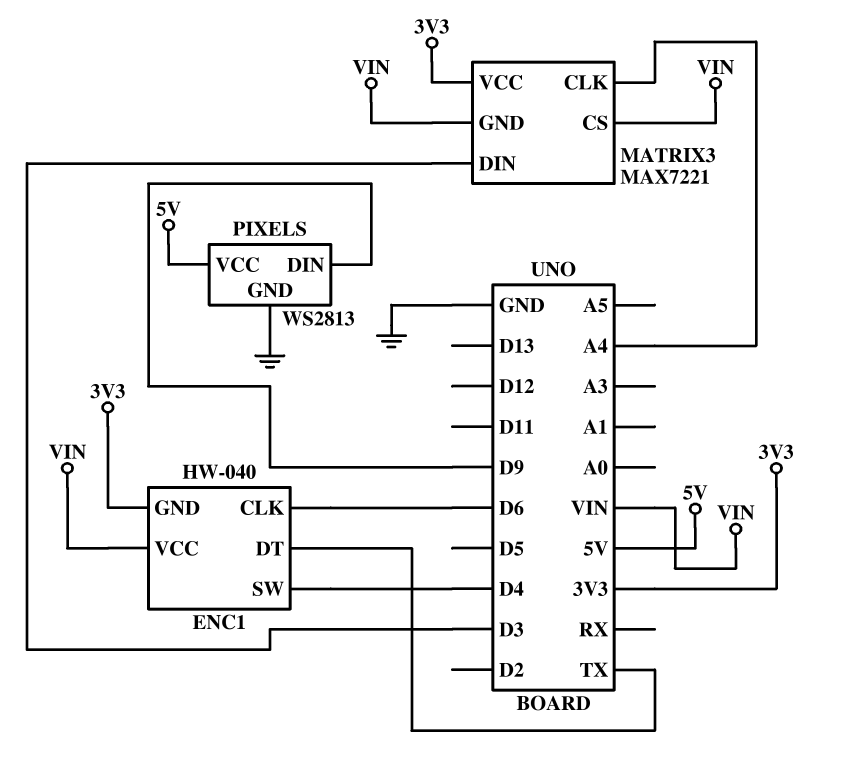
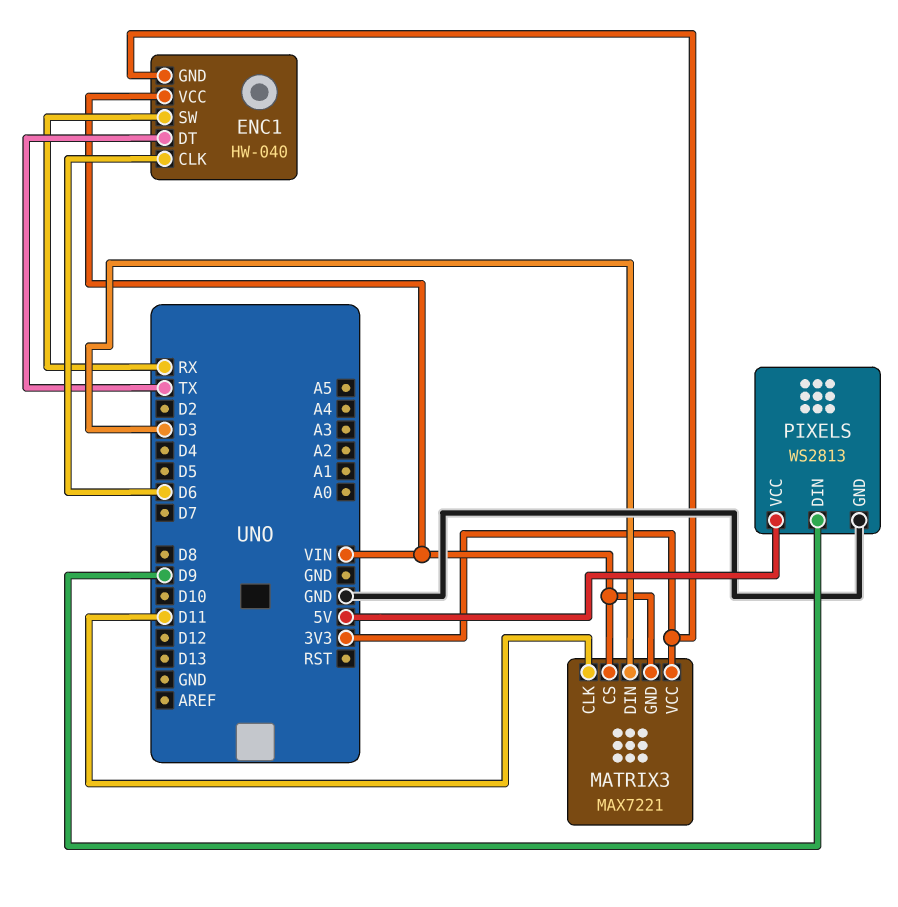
ENC1 pin SW: D4 -> RX
MATRIX3 pin CLK: A4 -> D11

